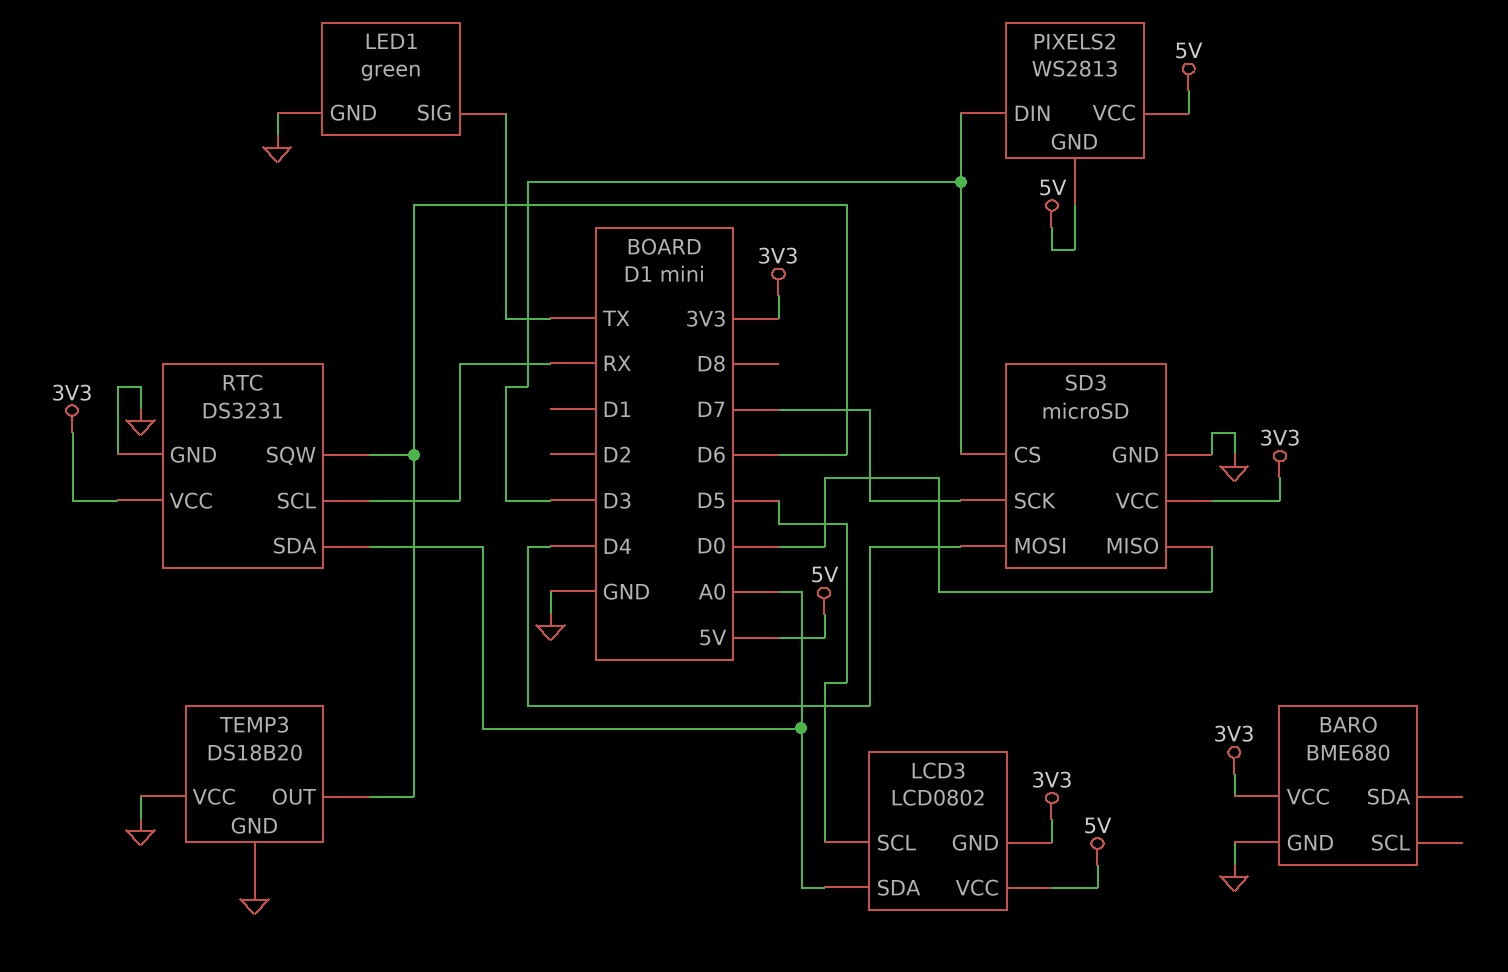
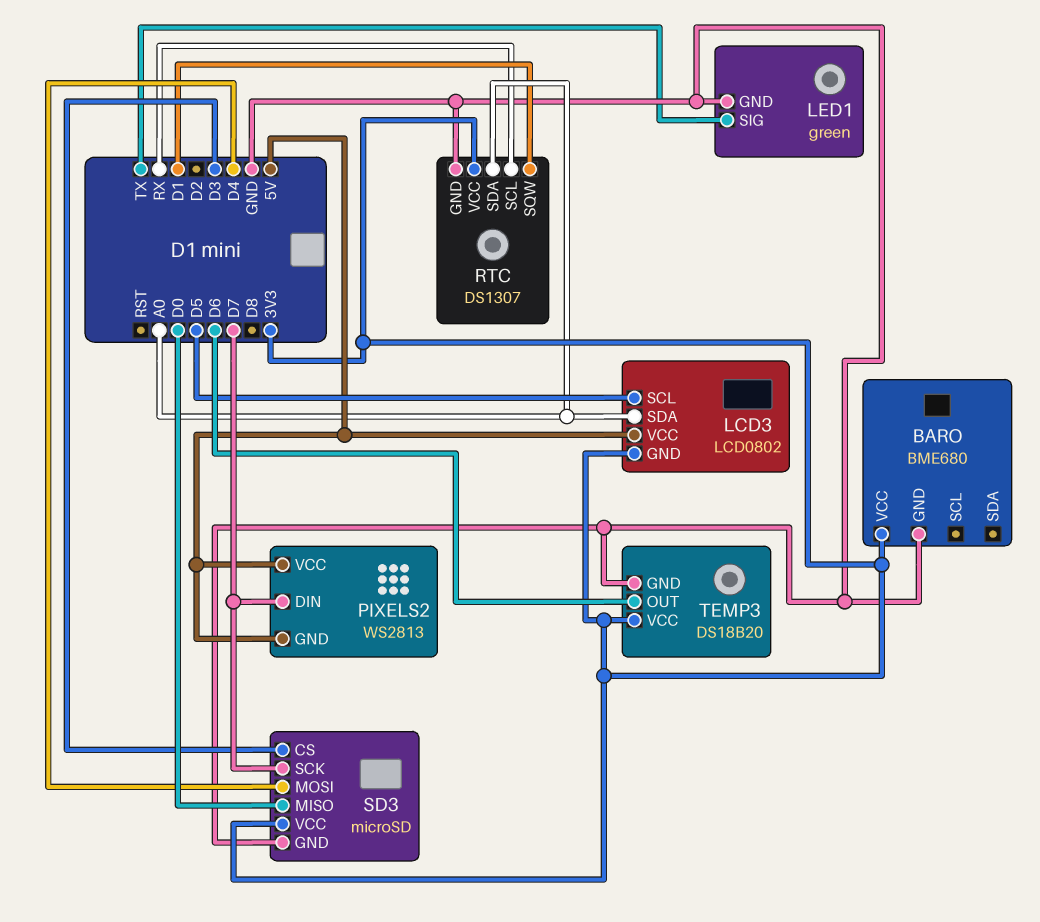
PIXELS2 pin DIN: D3 -> D7
RTC: DS3231 -> DS1307
RTC pin SQW: D6 -> D1
TEMP3 pin VCC: GND -> 3V3

